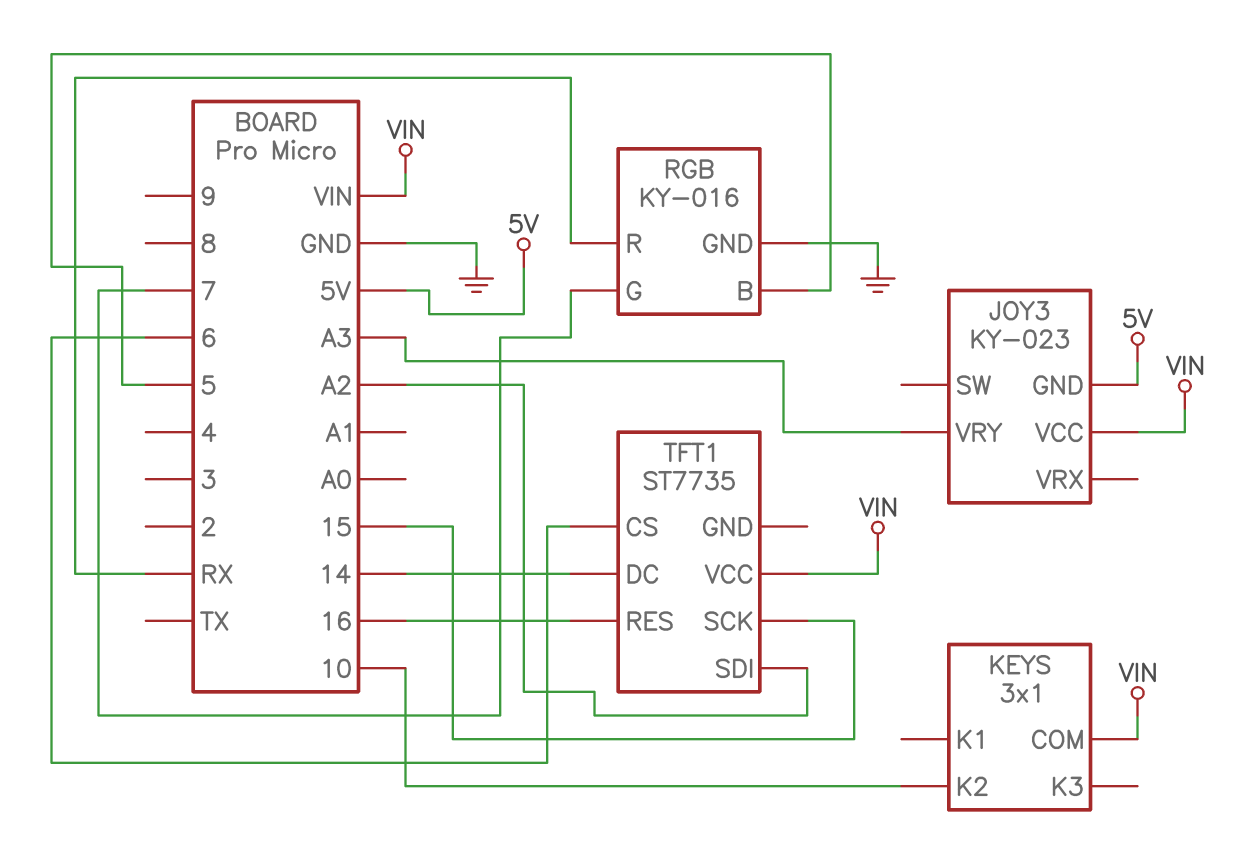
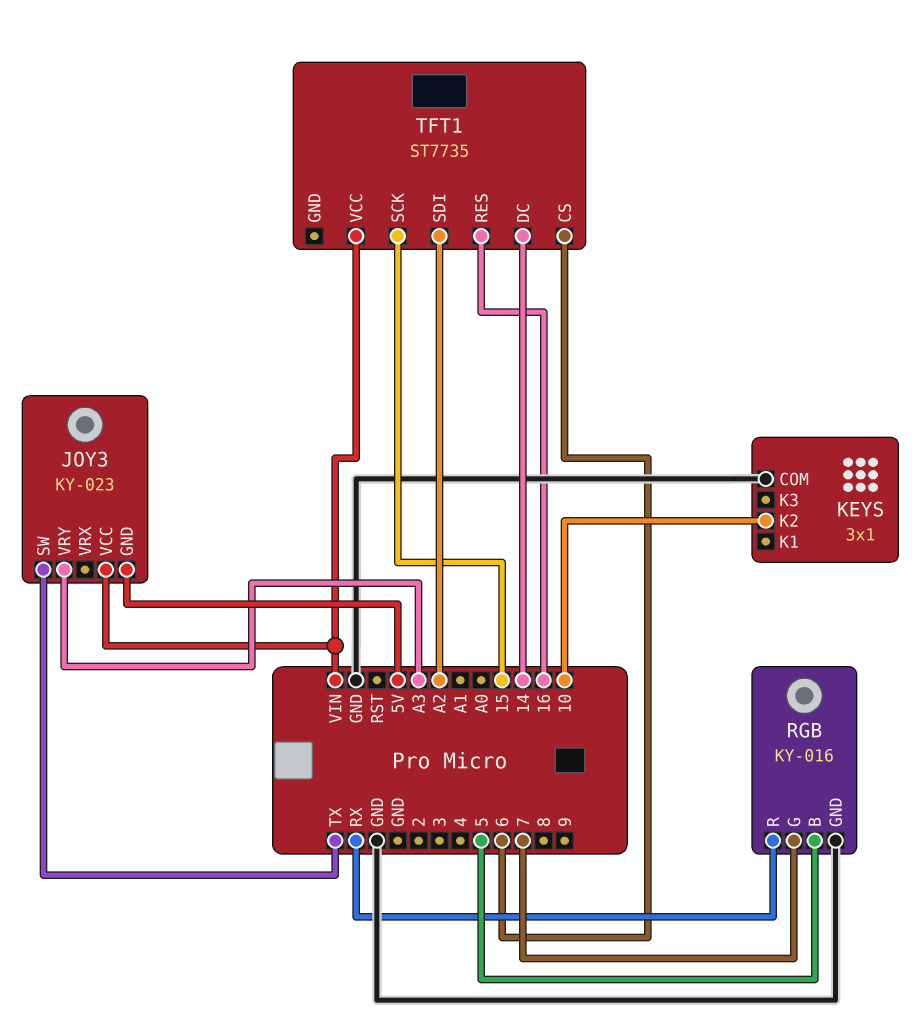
JOY3 pin SW: none -> TX
KEYS pin COM: VIN -> GND

